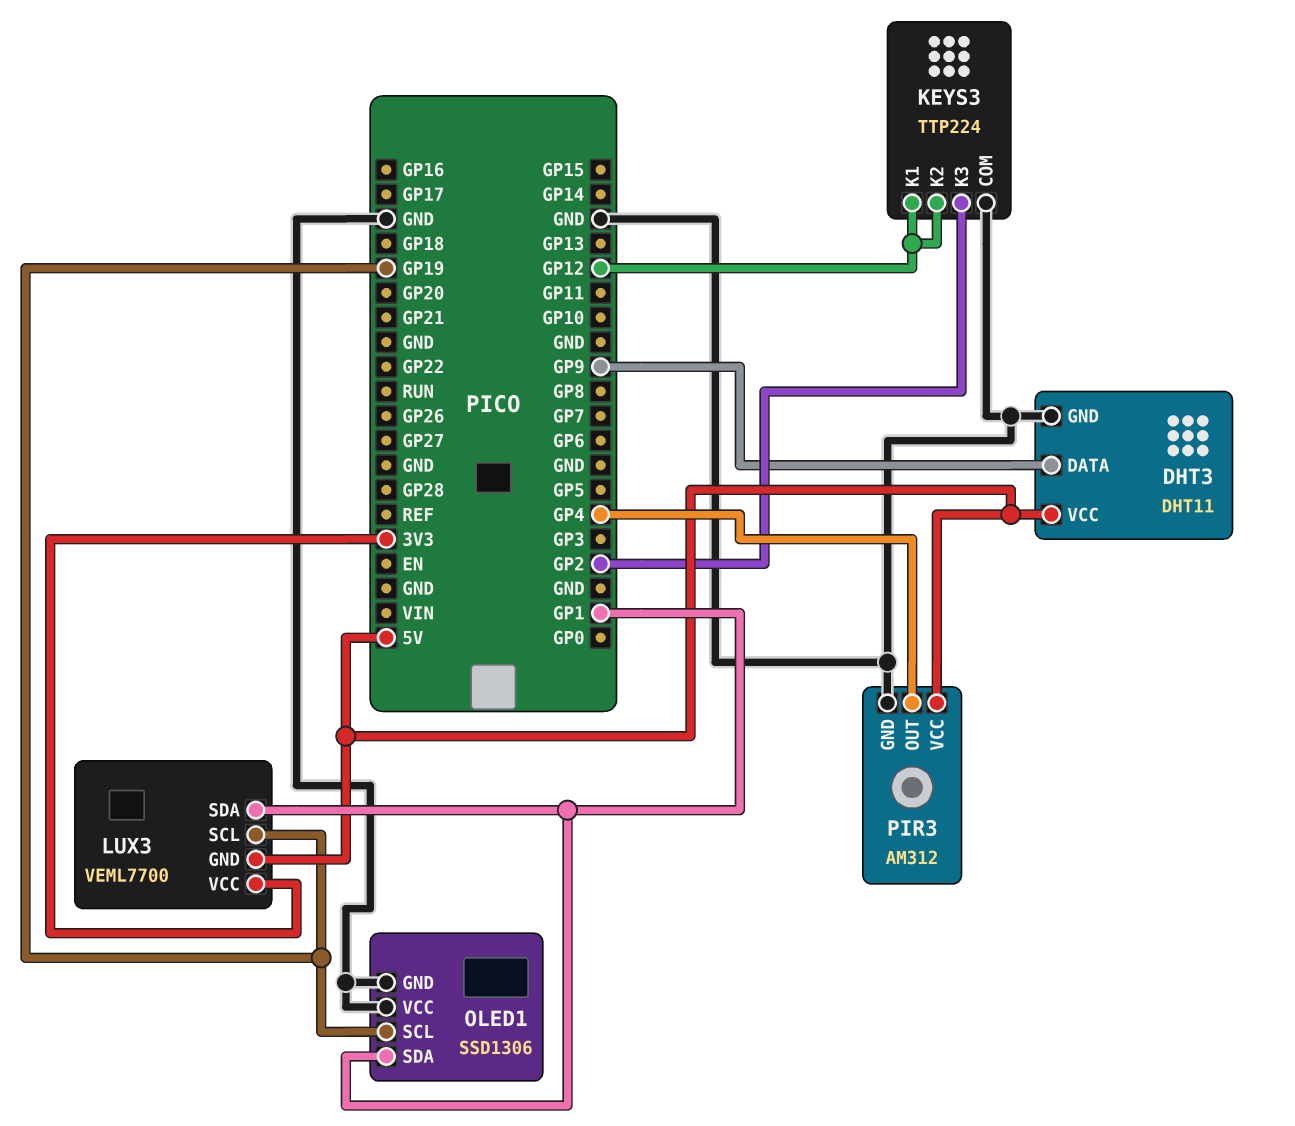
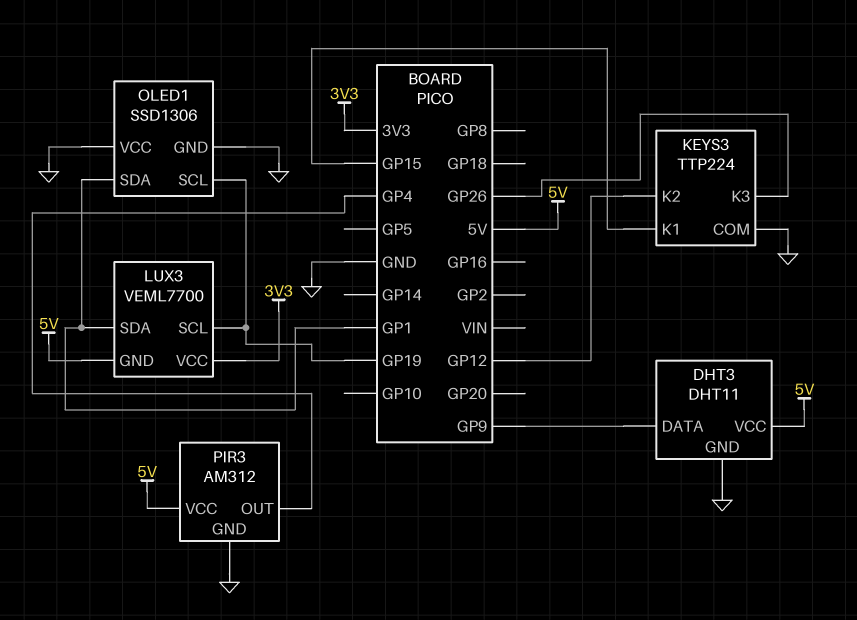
KEYS3 pin K1: GP12 -> GP15
KEYS3 pin K3: GP2 -> GP26

